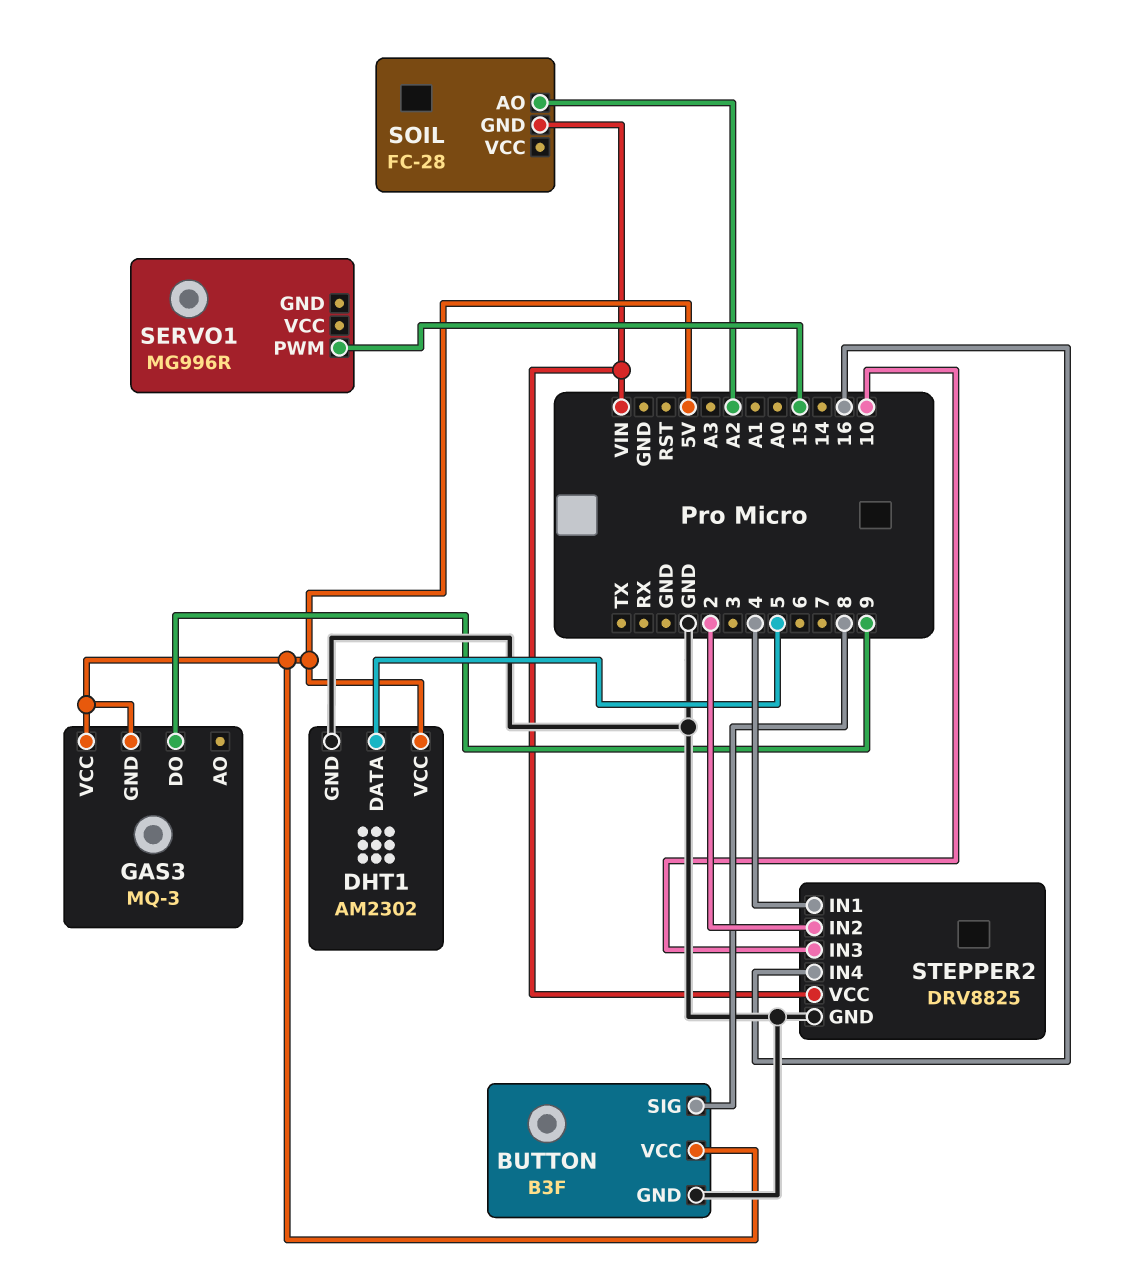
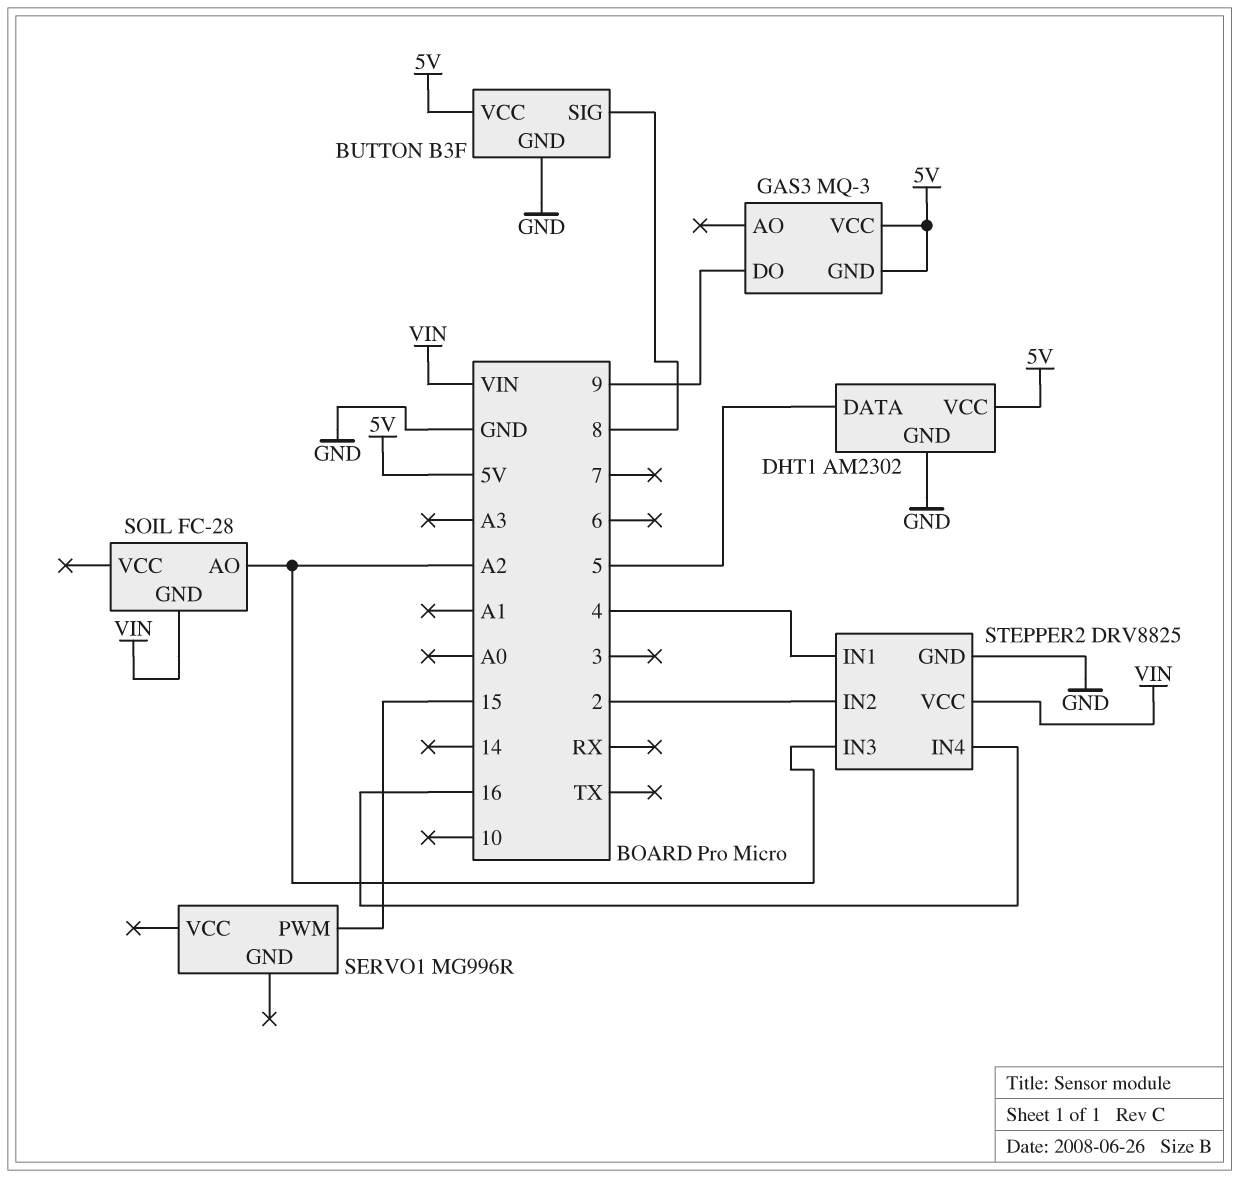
STEPPER2 pin IN3: 10 -> A2

